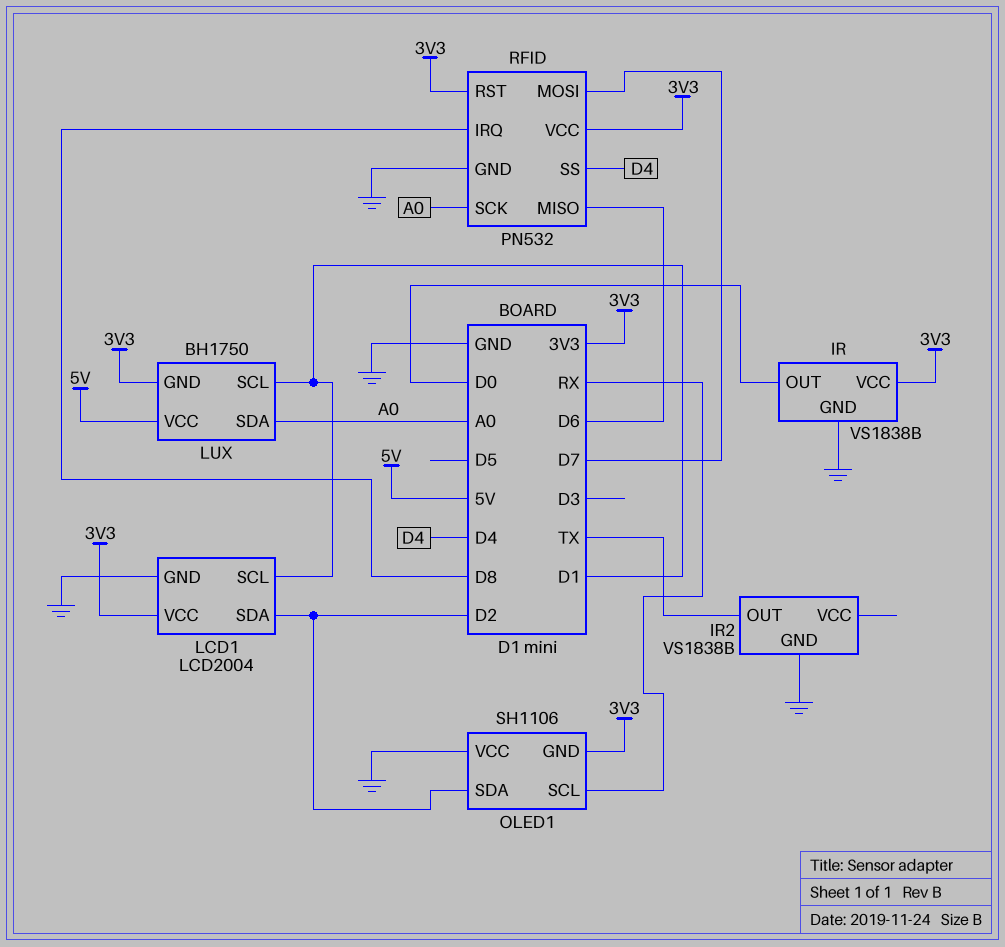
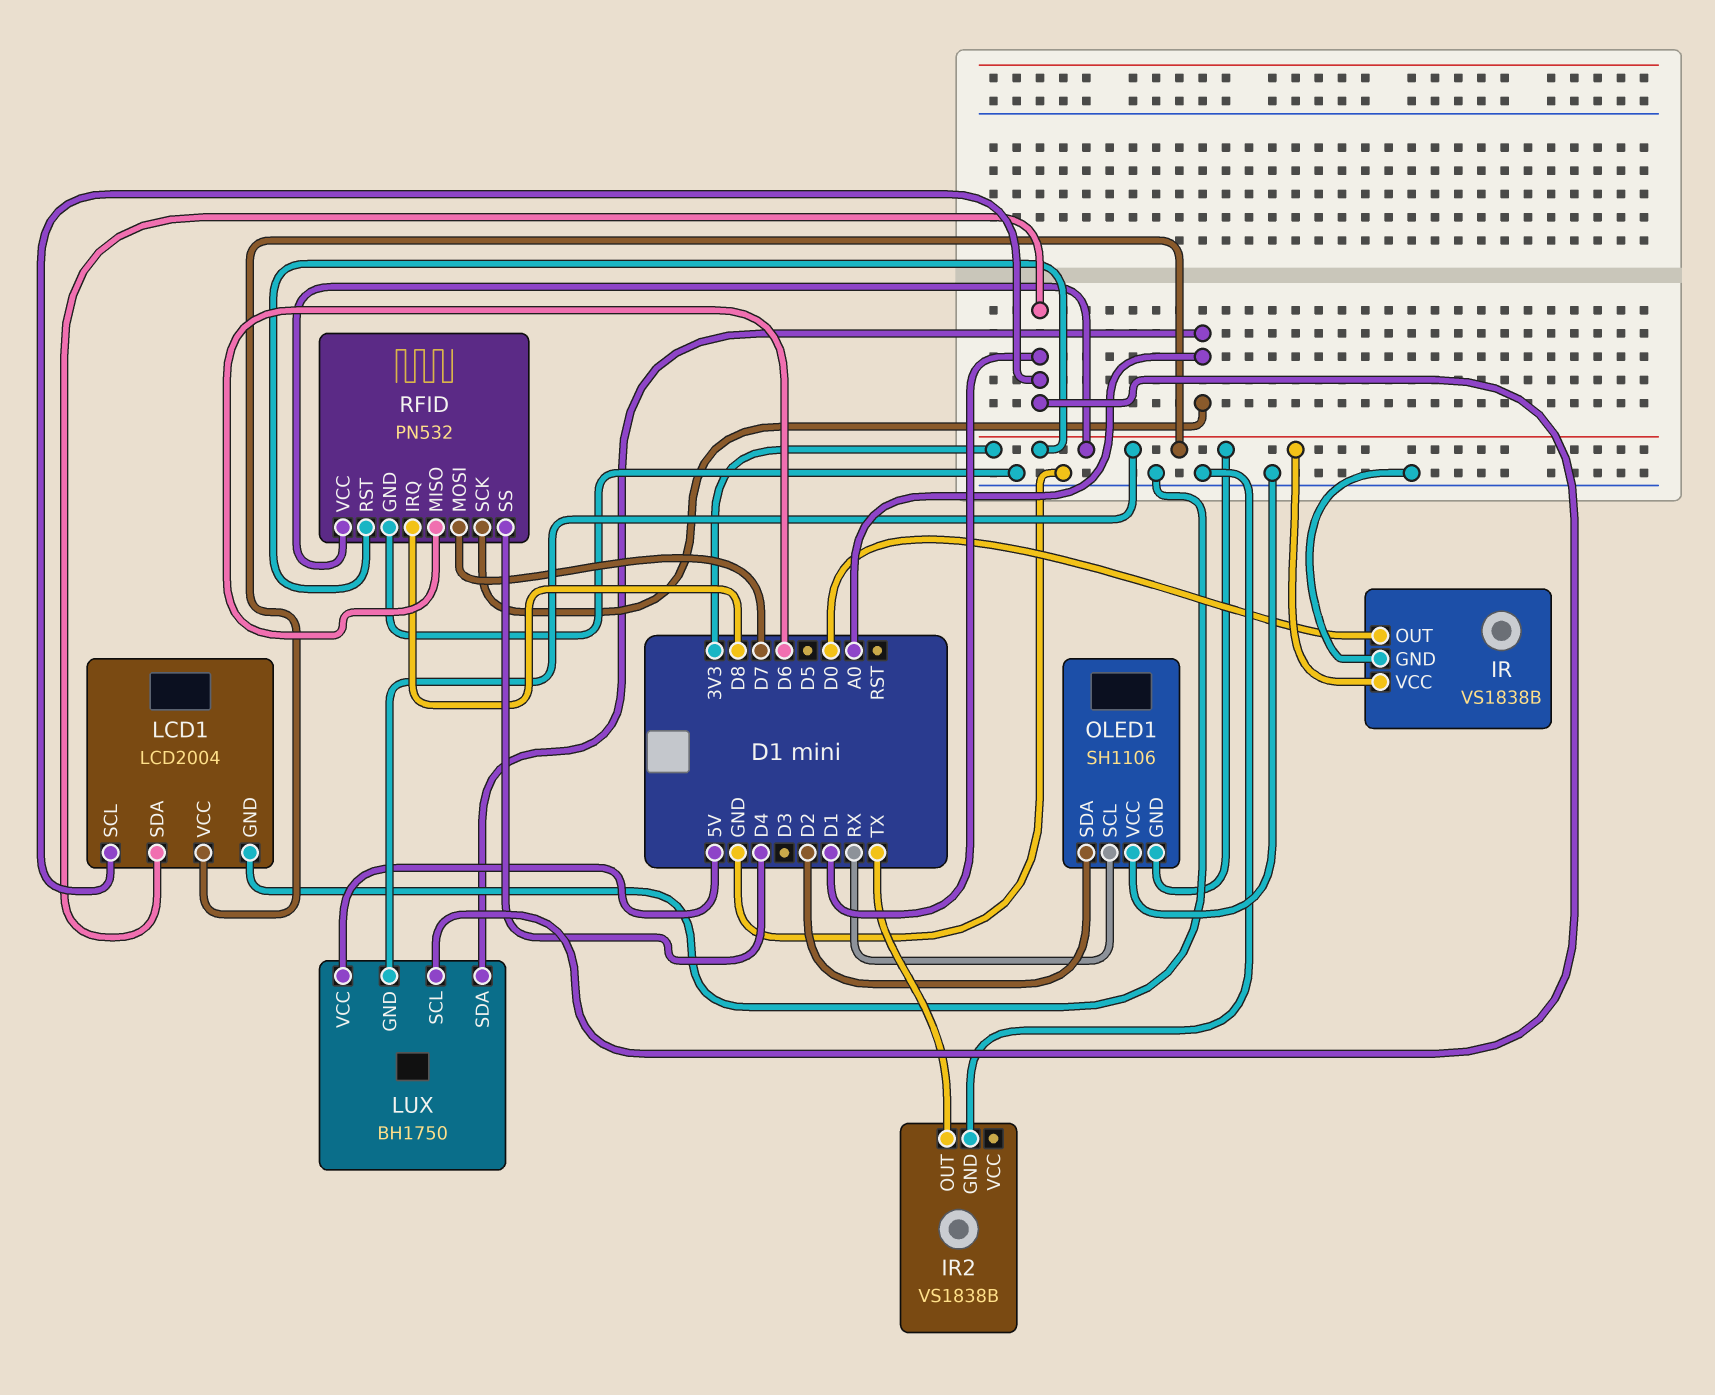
LCD1 pin SDA: D2 -> D1

